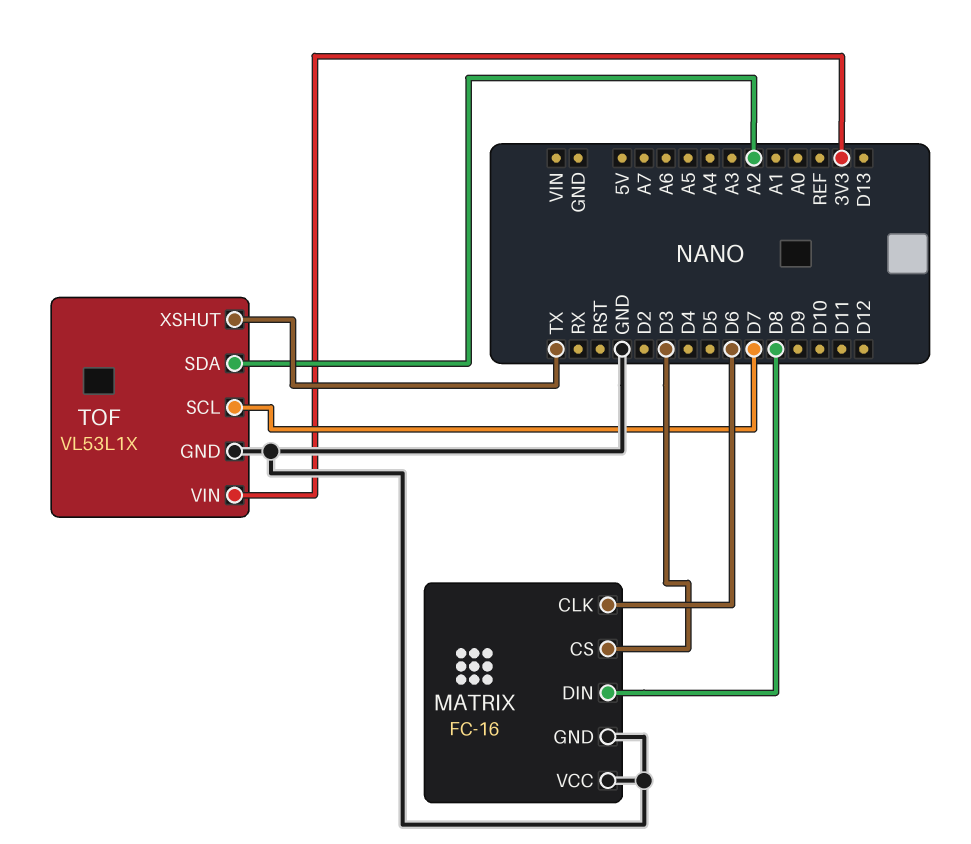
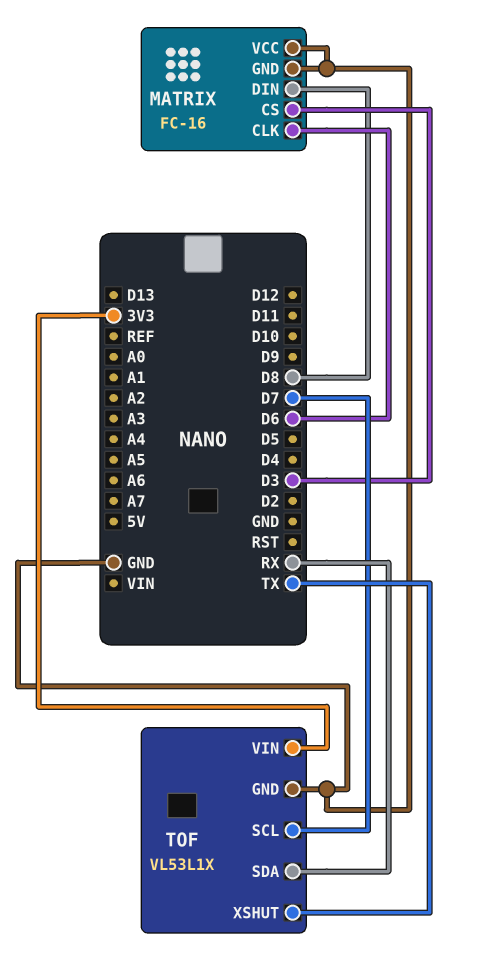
TOF pin SDA: A2 -> RX

